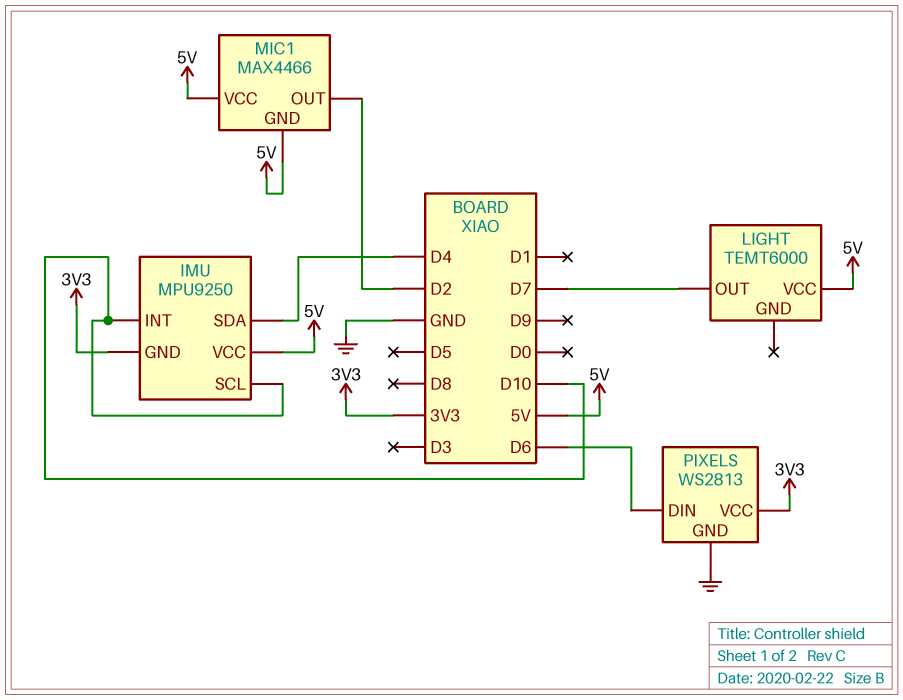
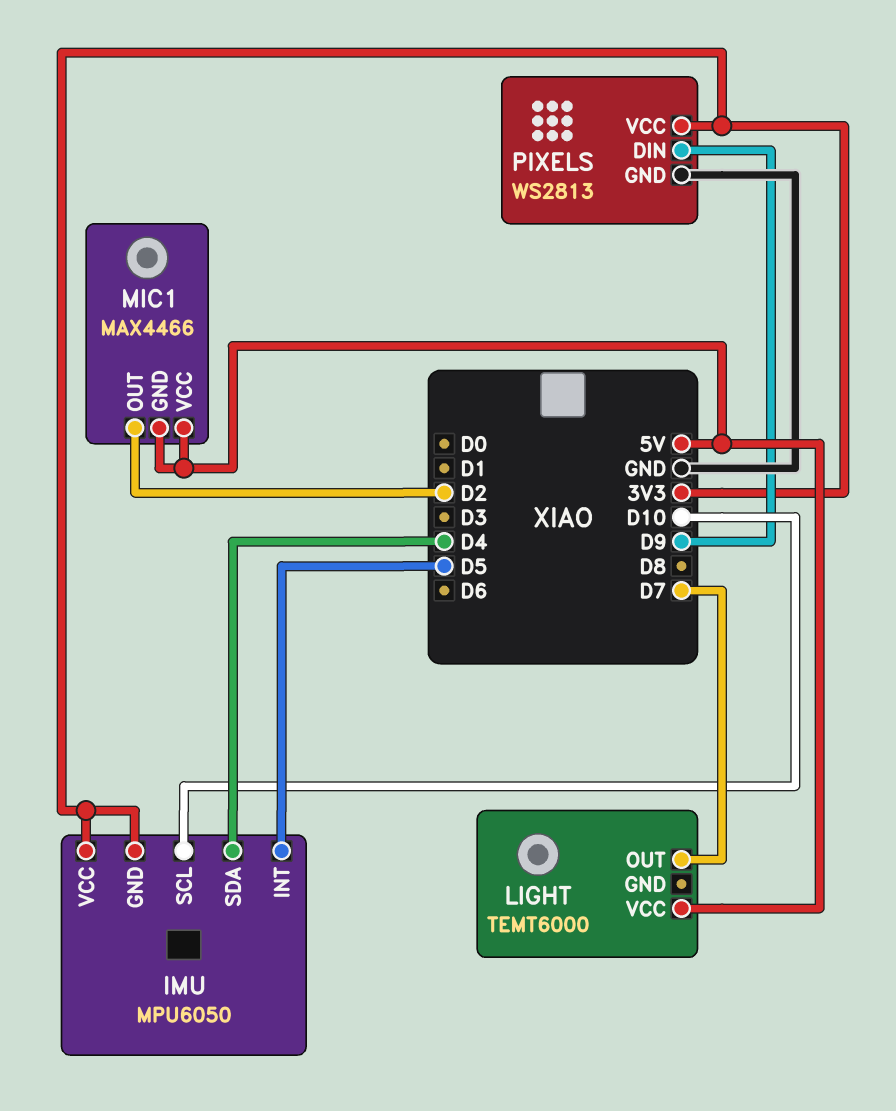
IMU: MPU9250 -> MPU6050
IMU pin INT: D10 -> D5
IMU pin VCC: 5V -> 3V3
PIXELS pin DIN: D6 -> D9

